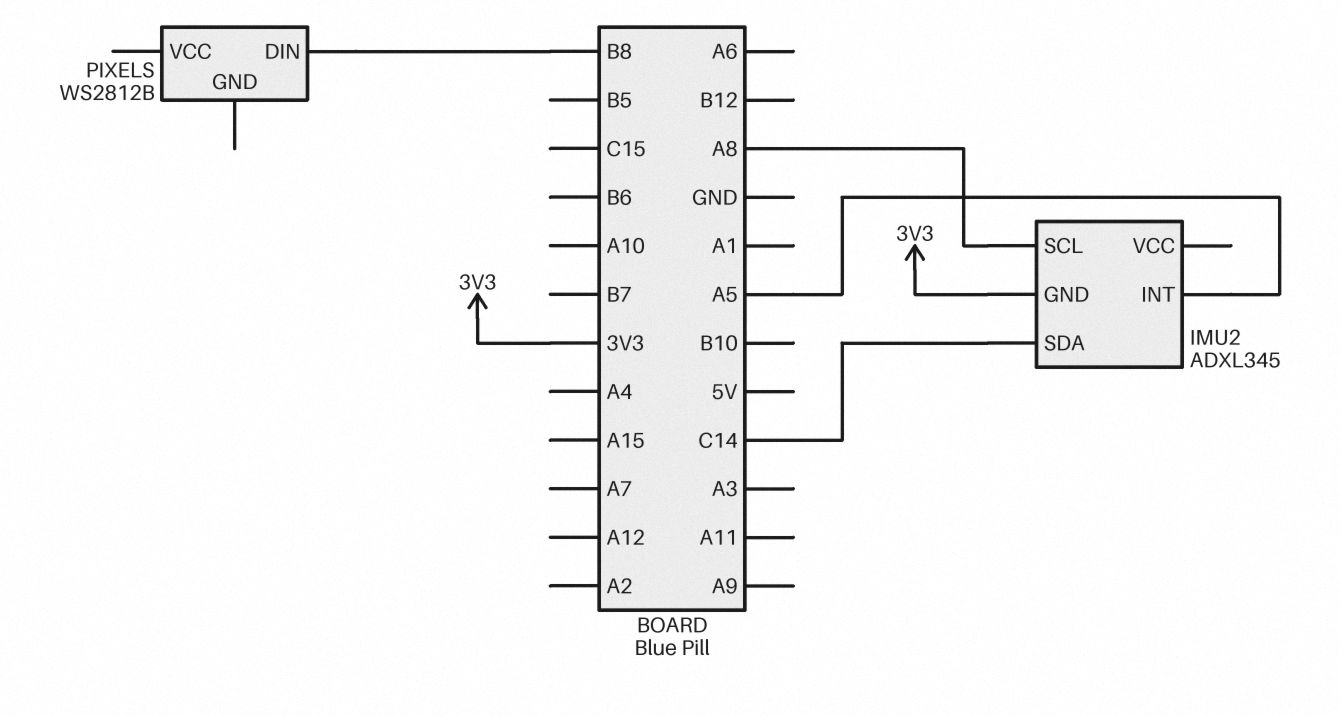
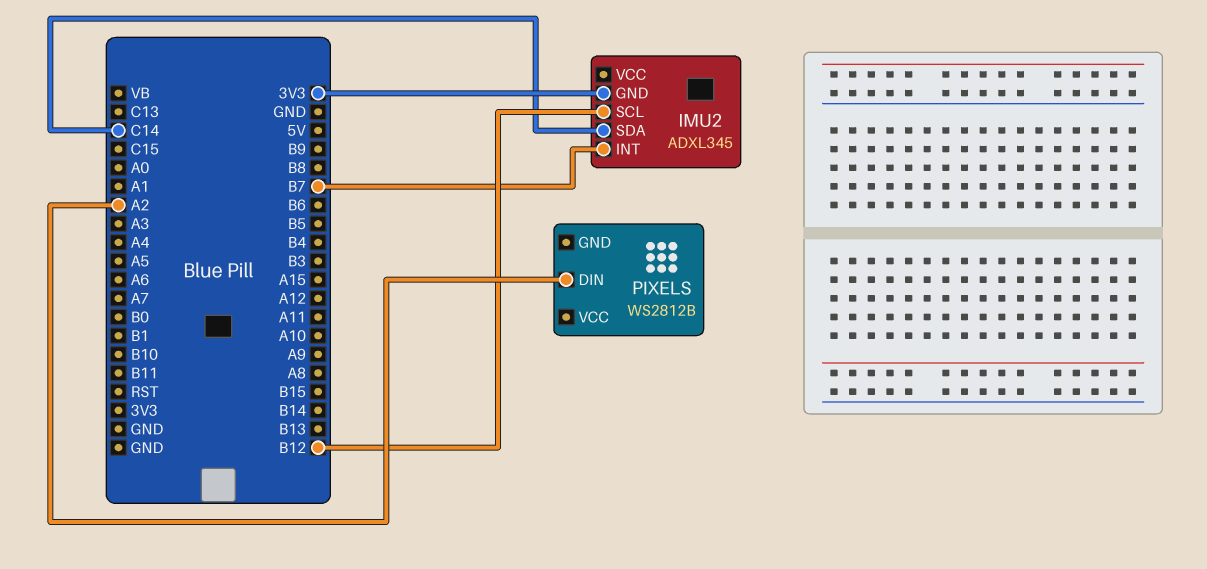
IMU2 pin INT: A5 -> B7
IMU2 pin SCL: A8 -> B12
PIXELS pin DIN: B8 -> A2

